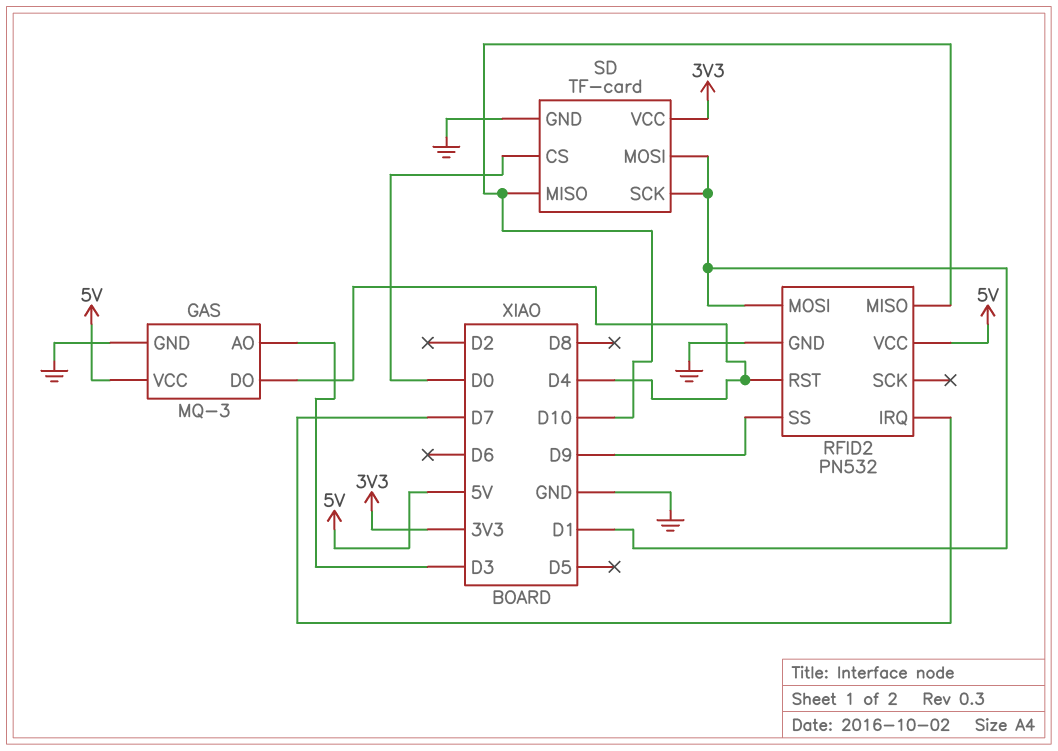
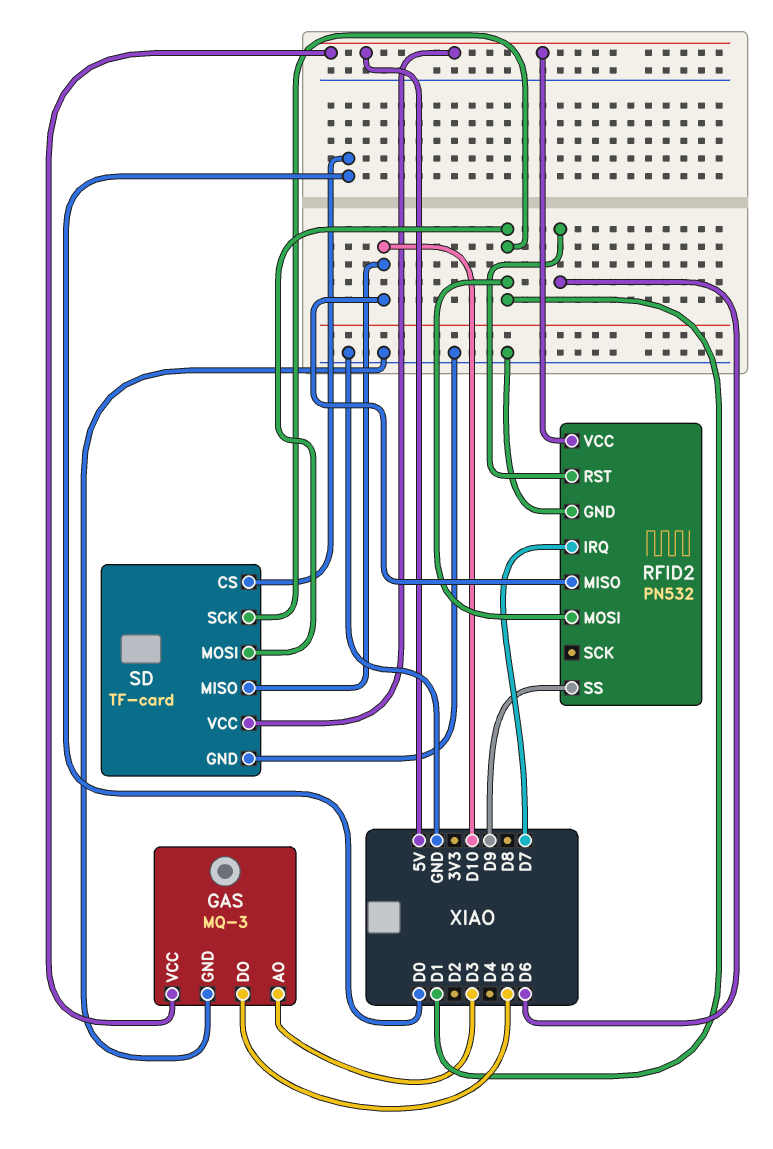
GAS pin DO: D4 -> D5
RFID2 pin RST: D4 -> D6
SD pin VCC: 3V3 -> 5V

